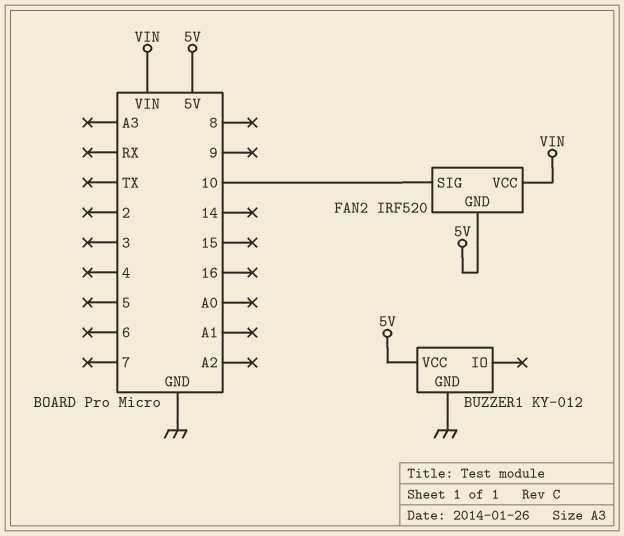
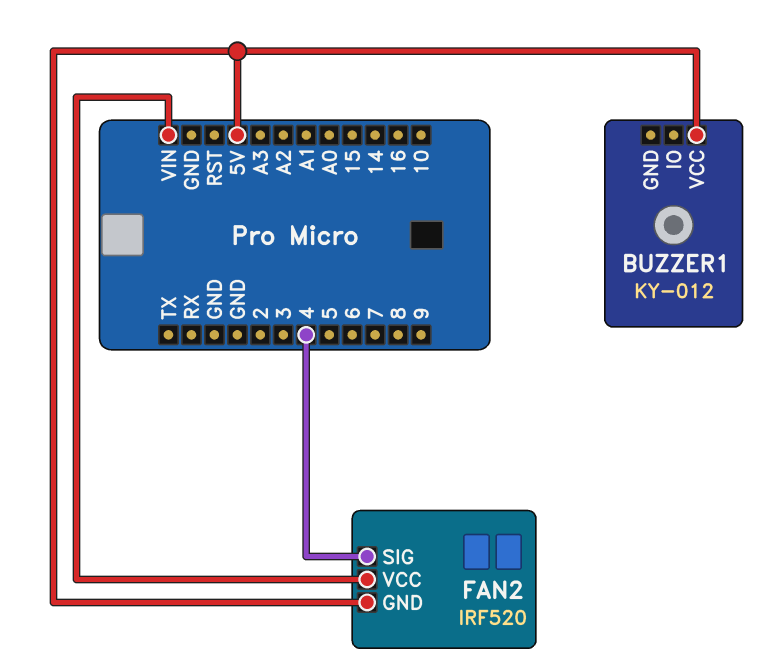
BUZZER1 pin GND: GND -> none
FAN2 pin SIG: 10 -> 4

